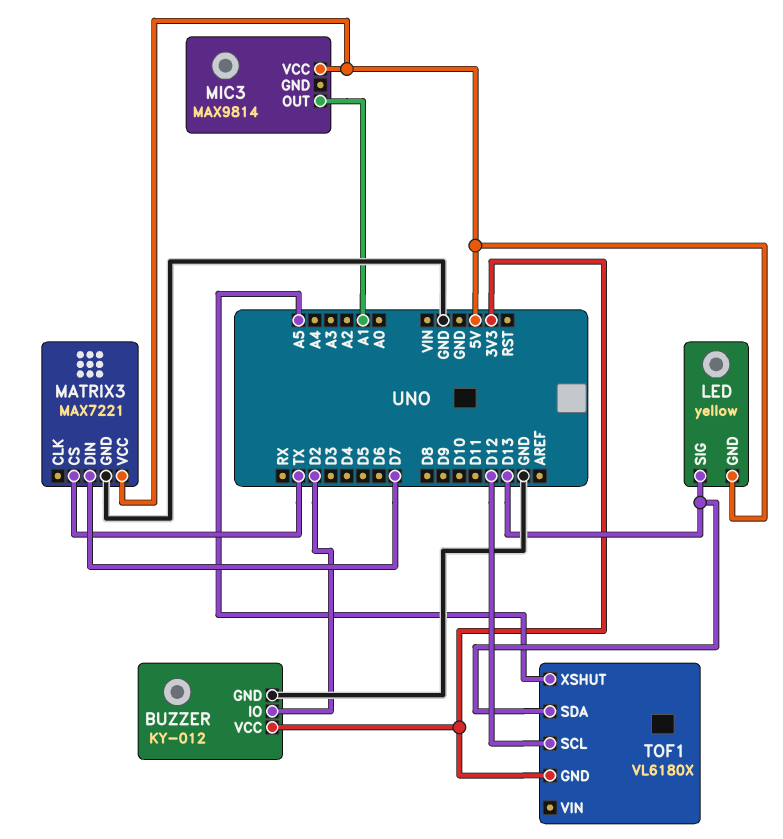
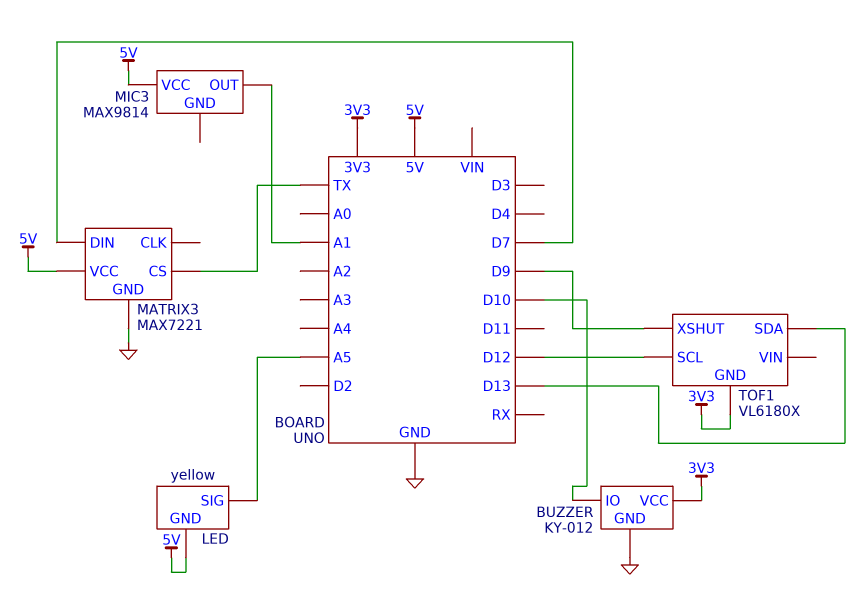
BUZZER pin IO: D2 -> D10
LED pin SIG: D13 -> A5
TOF1 pin XSHUT: A5 -> D9

